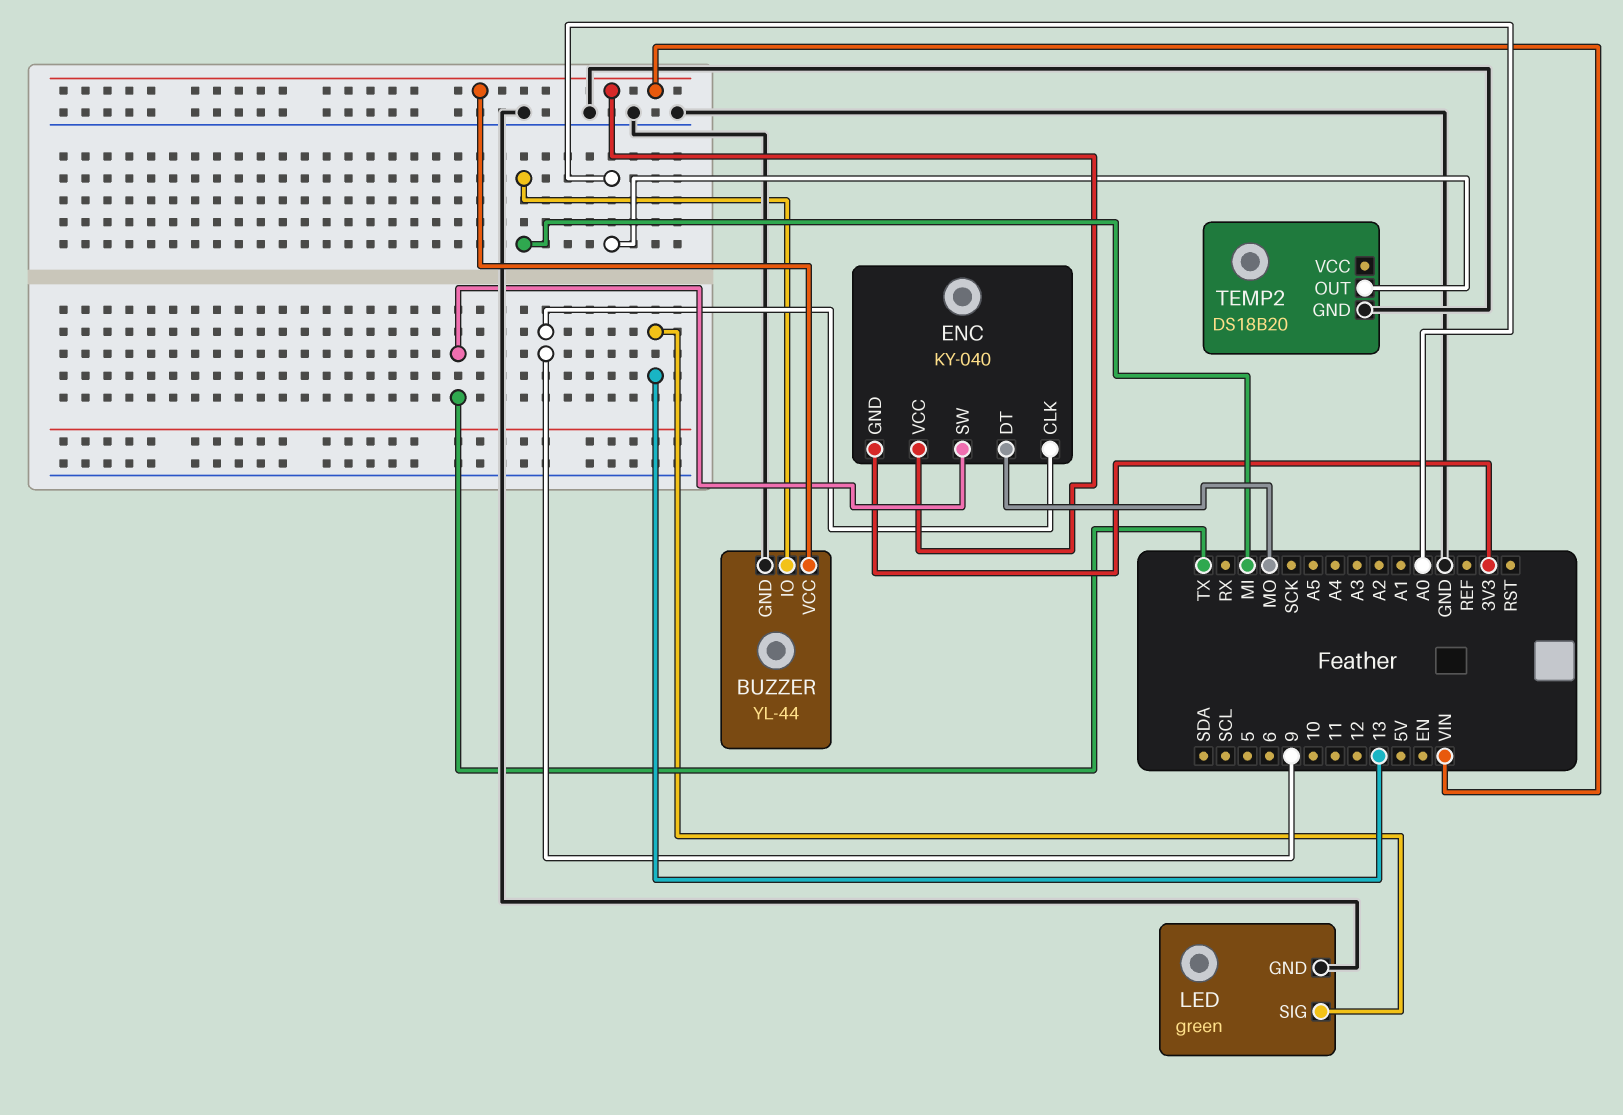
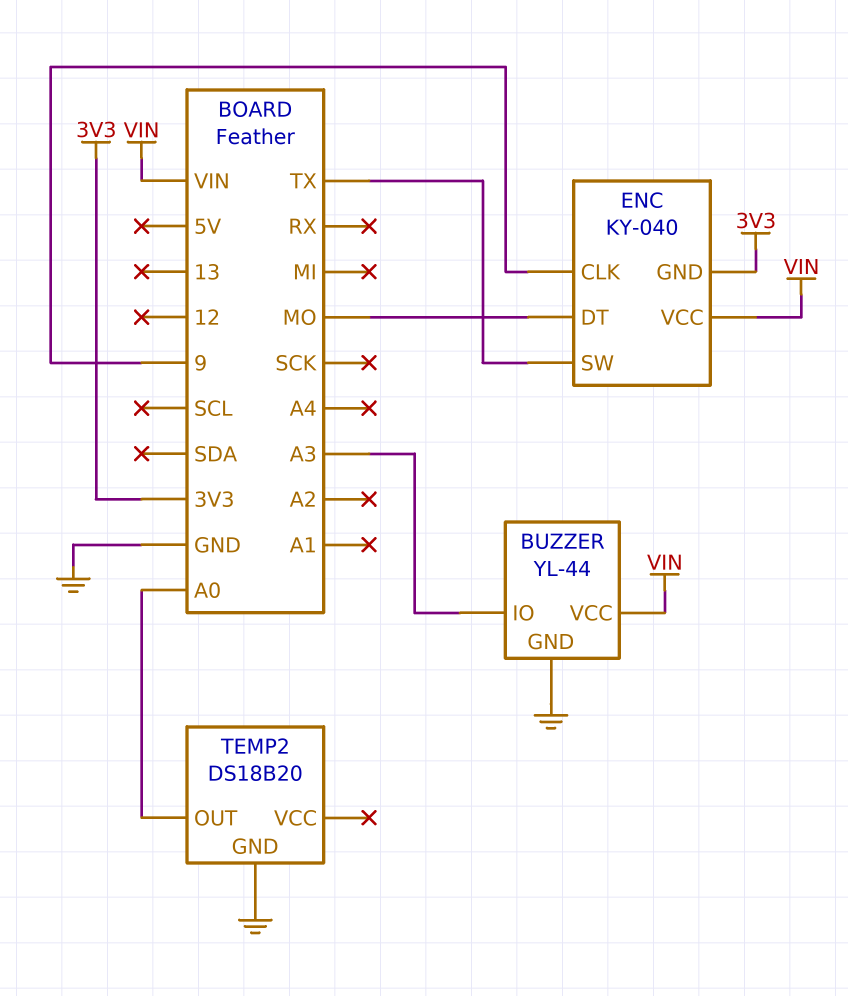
BUZZER pin IO: MI -> A3
LED: green -> none
LED pin GND: GND -> none
LED pin SIG: 13 -> none

